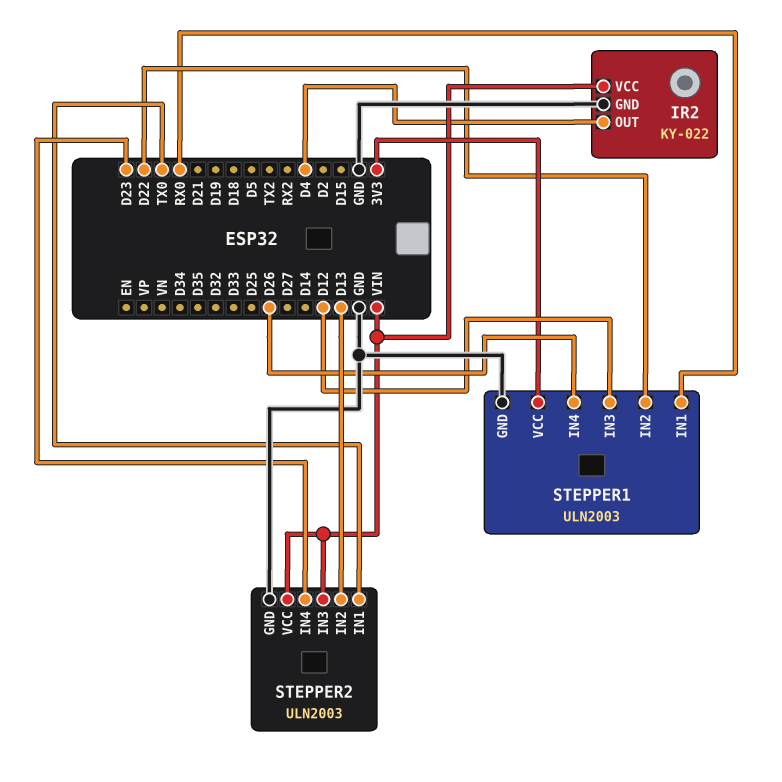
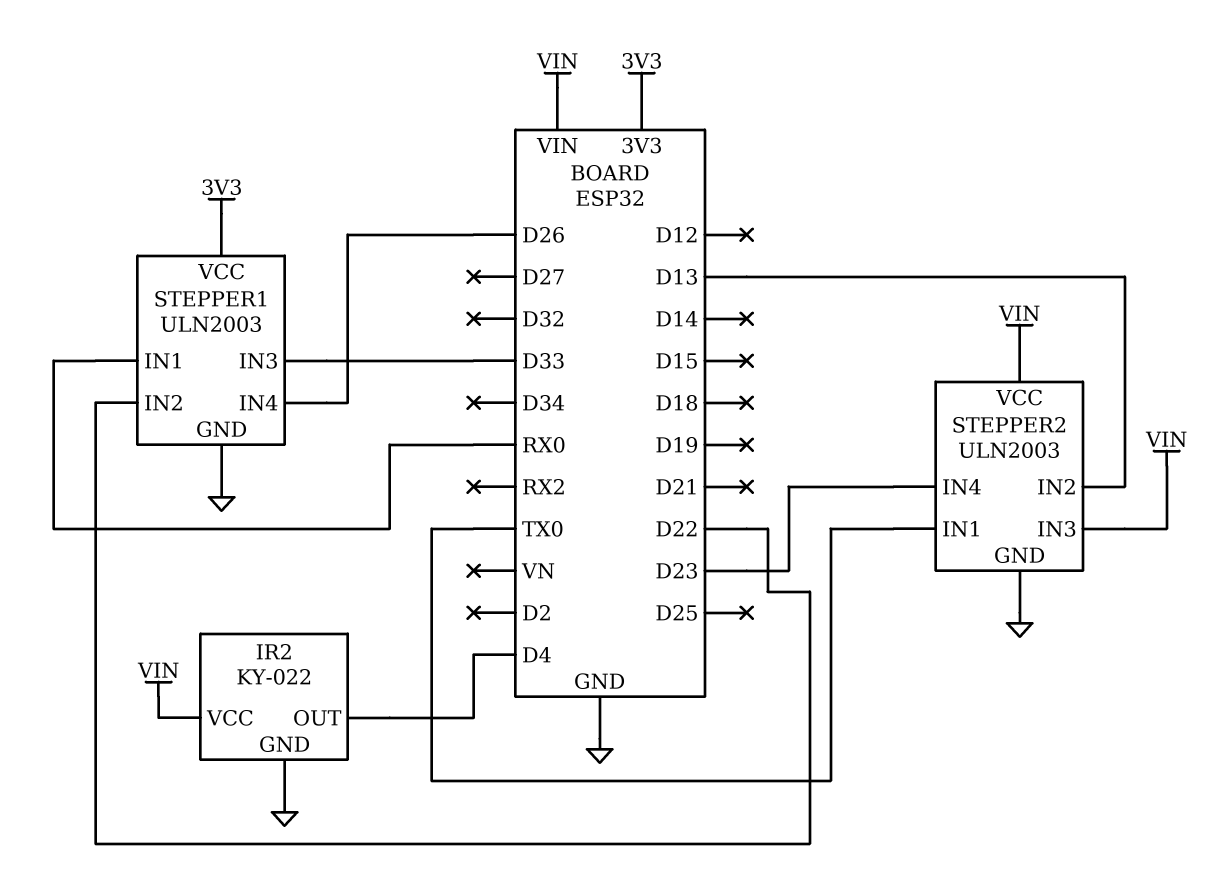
STEPPER1 pin IN3: D12 -> D33

